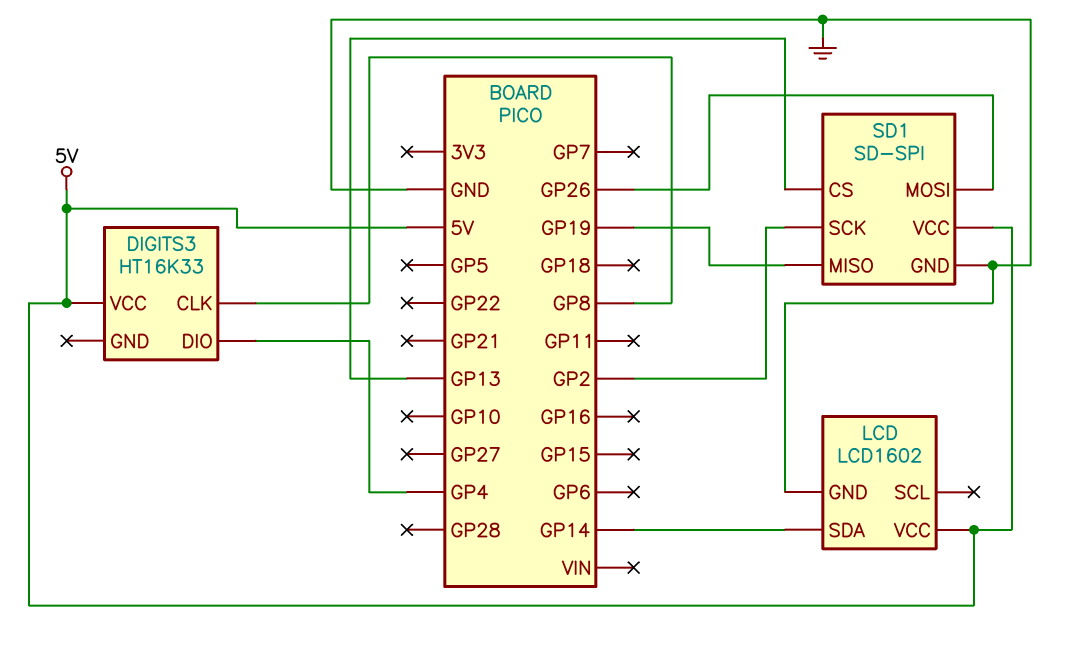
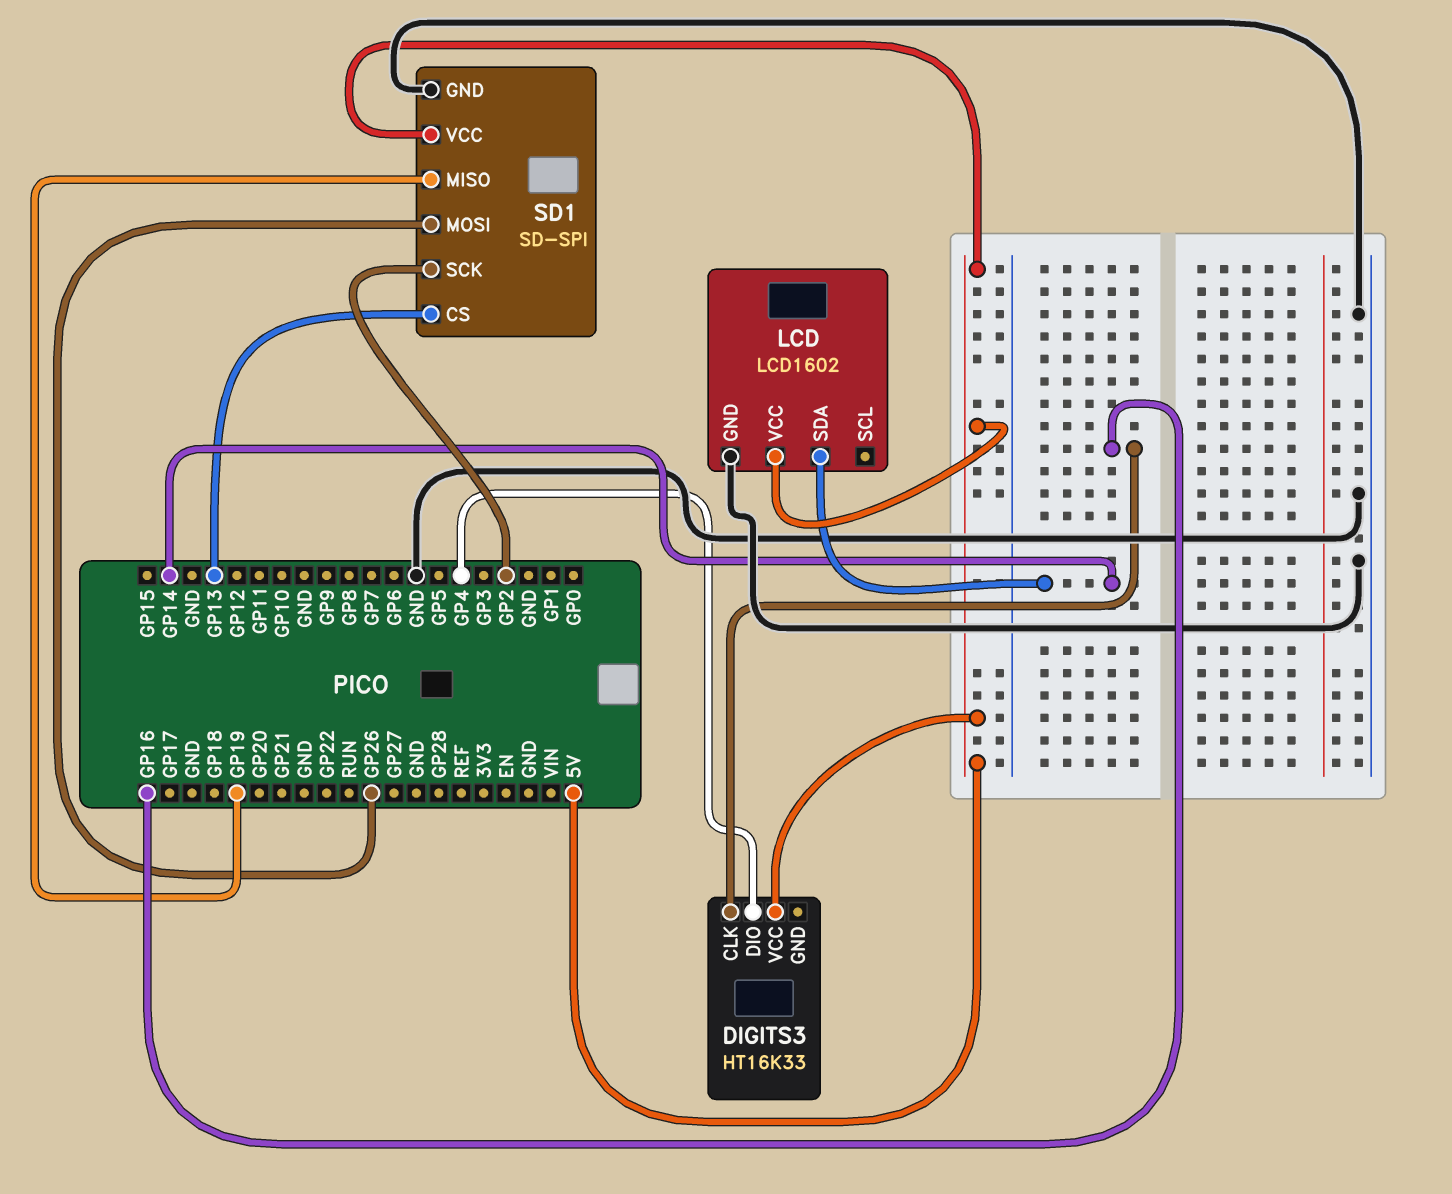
DIGITS3 pin CLK: GP8 -> GP16

